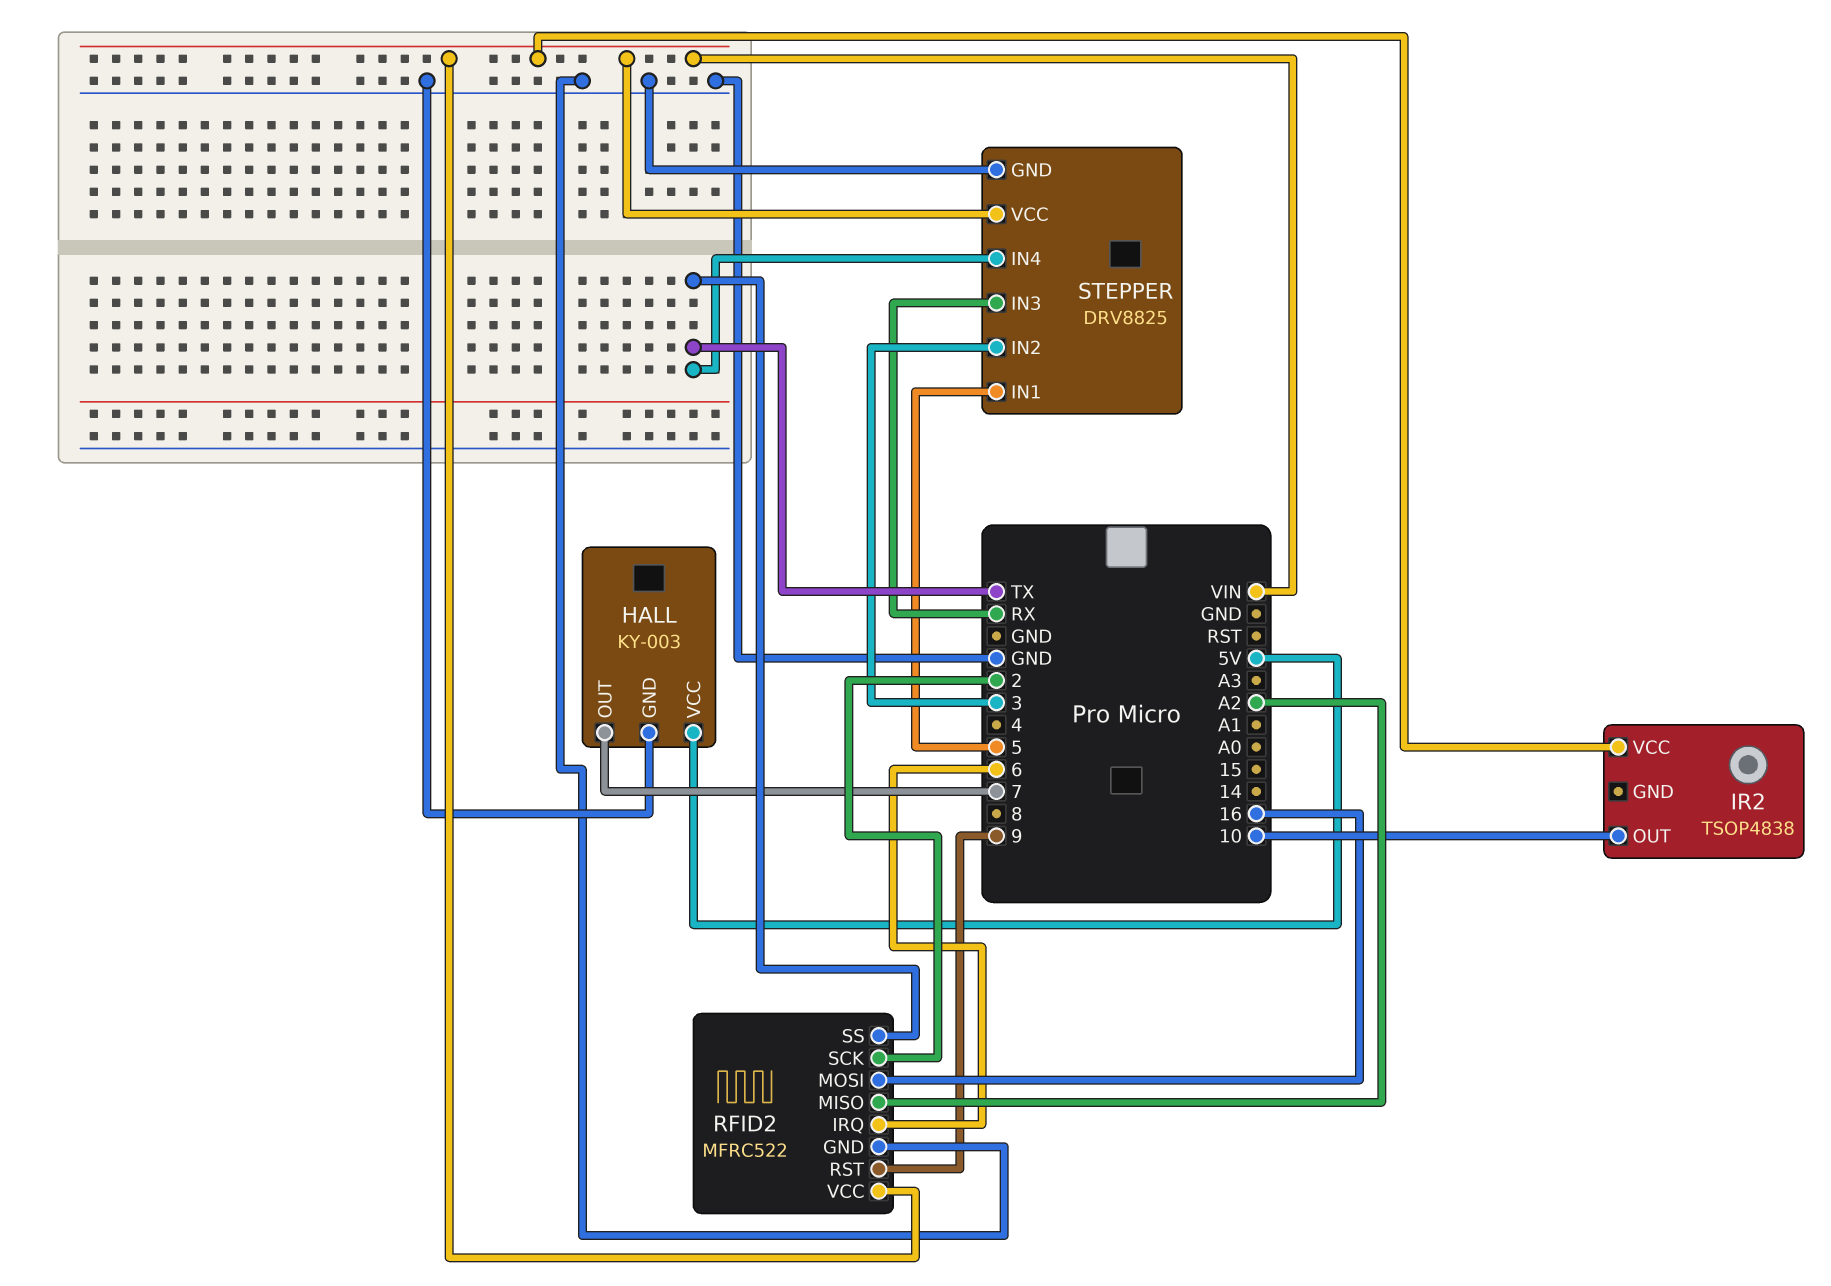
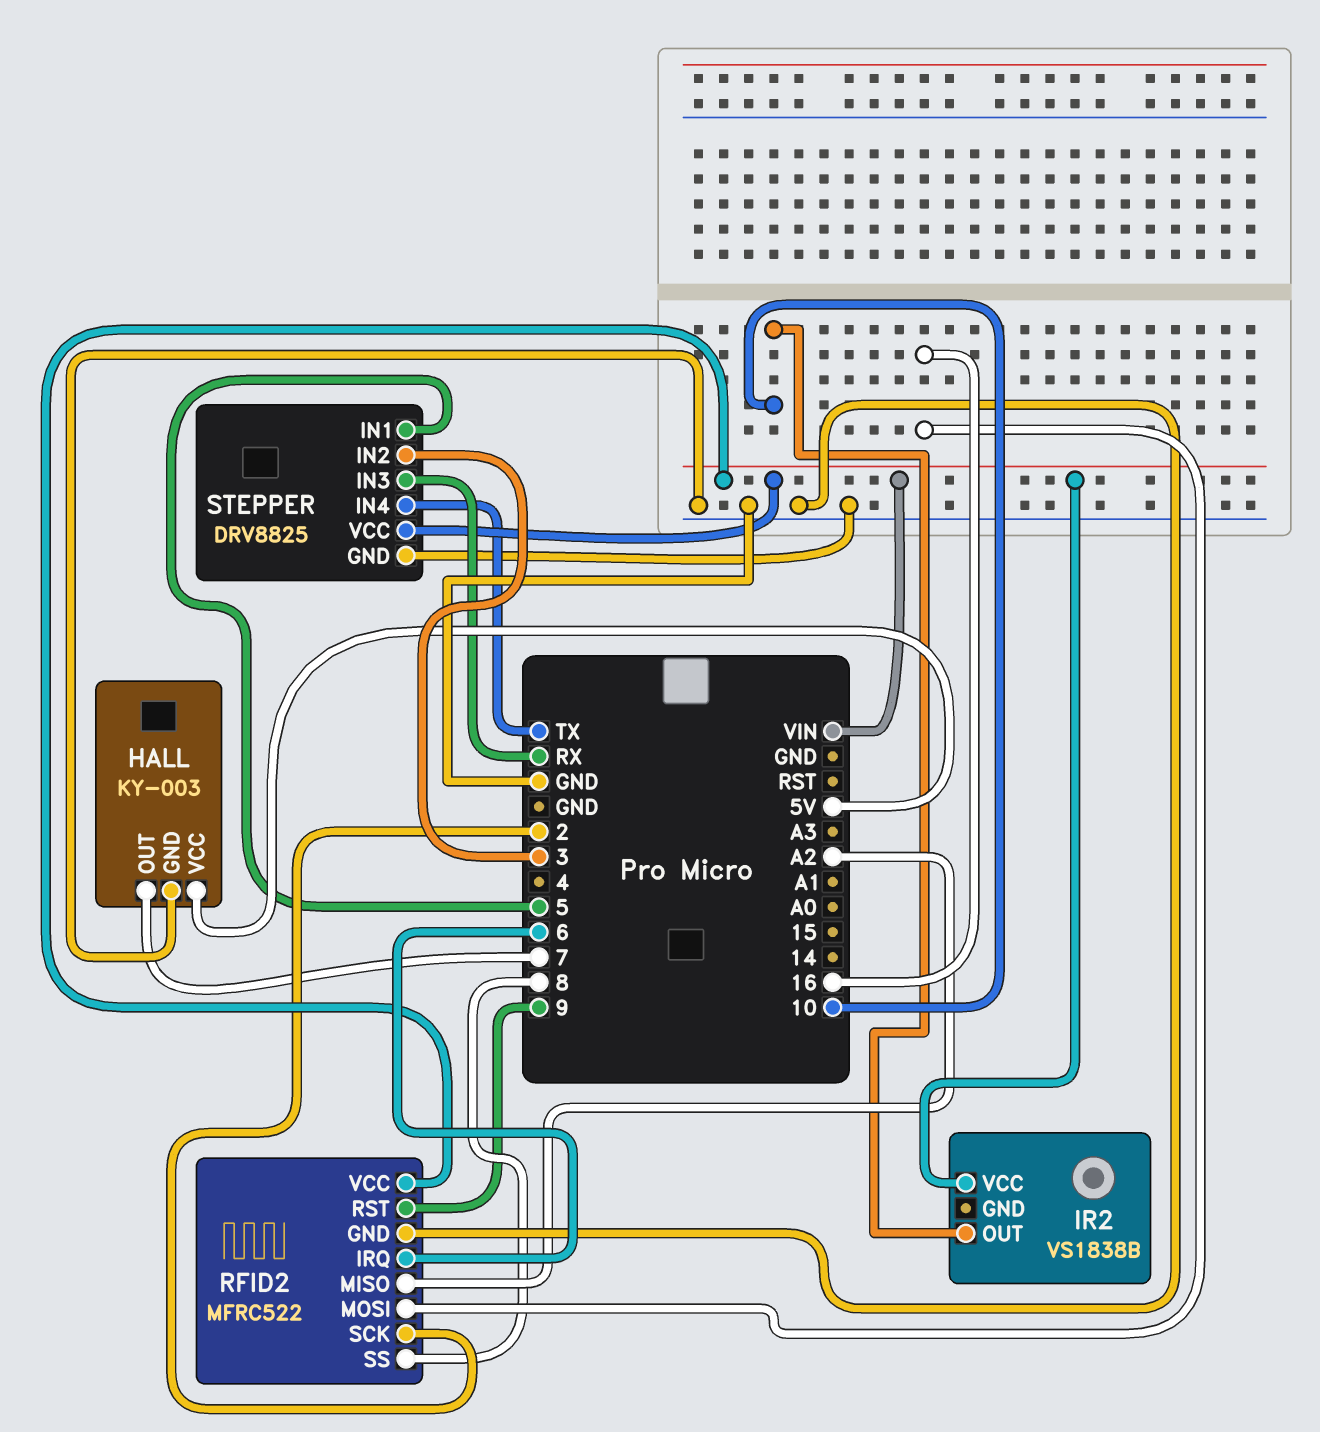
IR2: TSOP4838 -> VS1838B
RFID2 pin SS: TX -> 8

